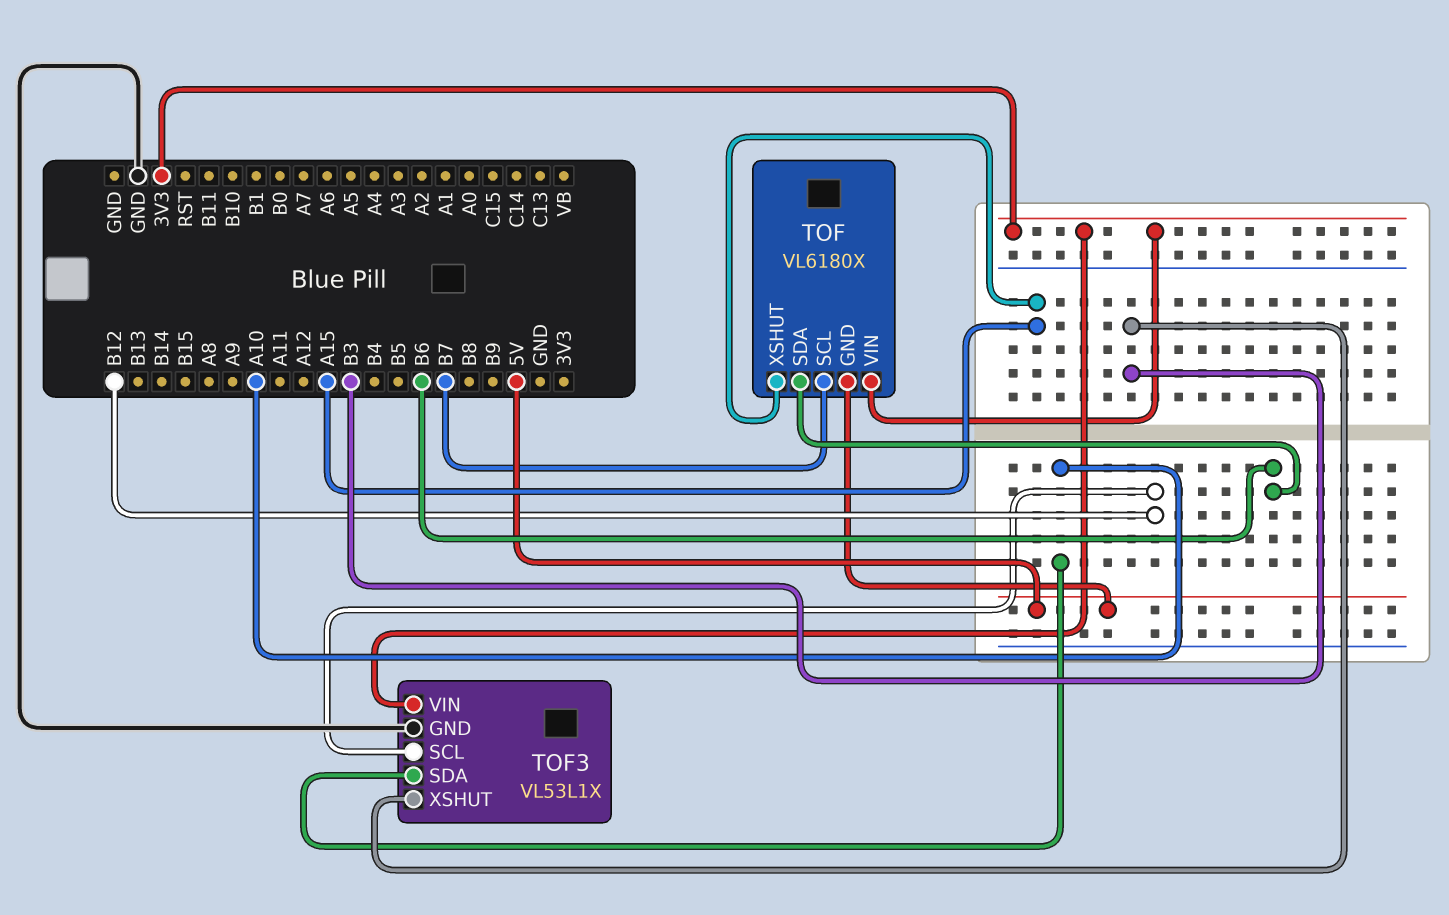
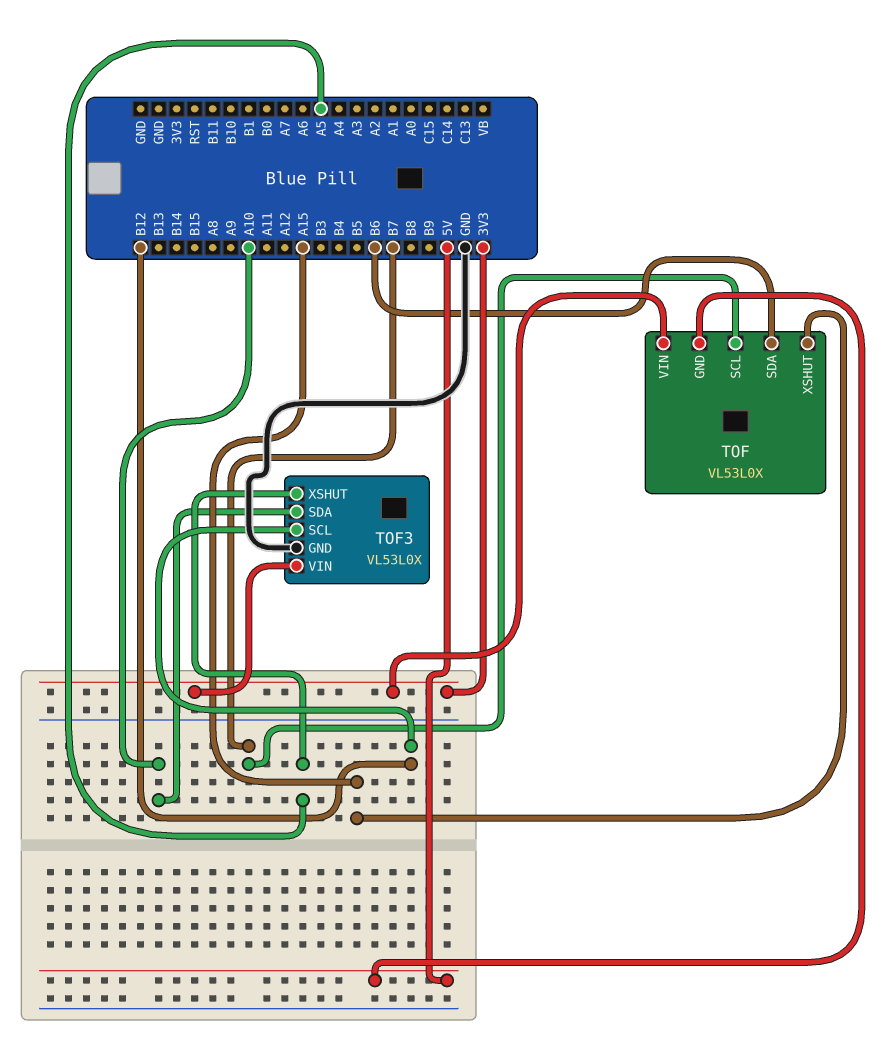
TOF: VL6180X -> VL53L0X
TOF3: VL53L1X -> VL53L0X
TOF3 pin XSHUT: B3 -> A5

